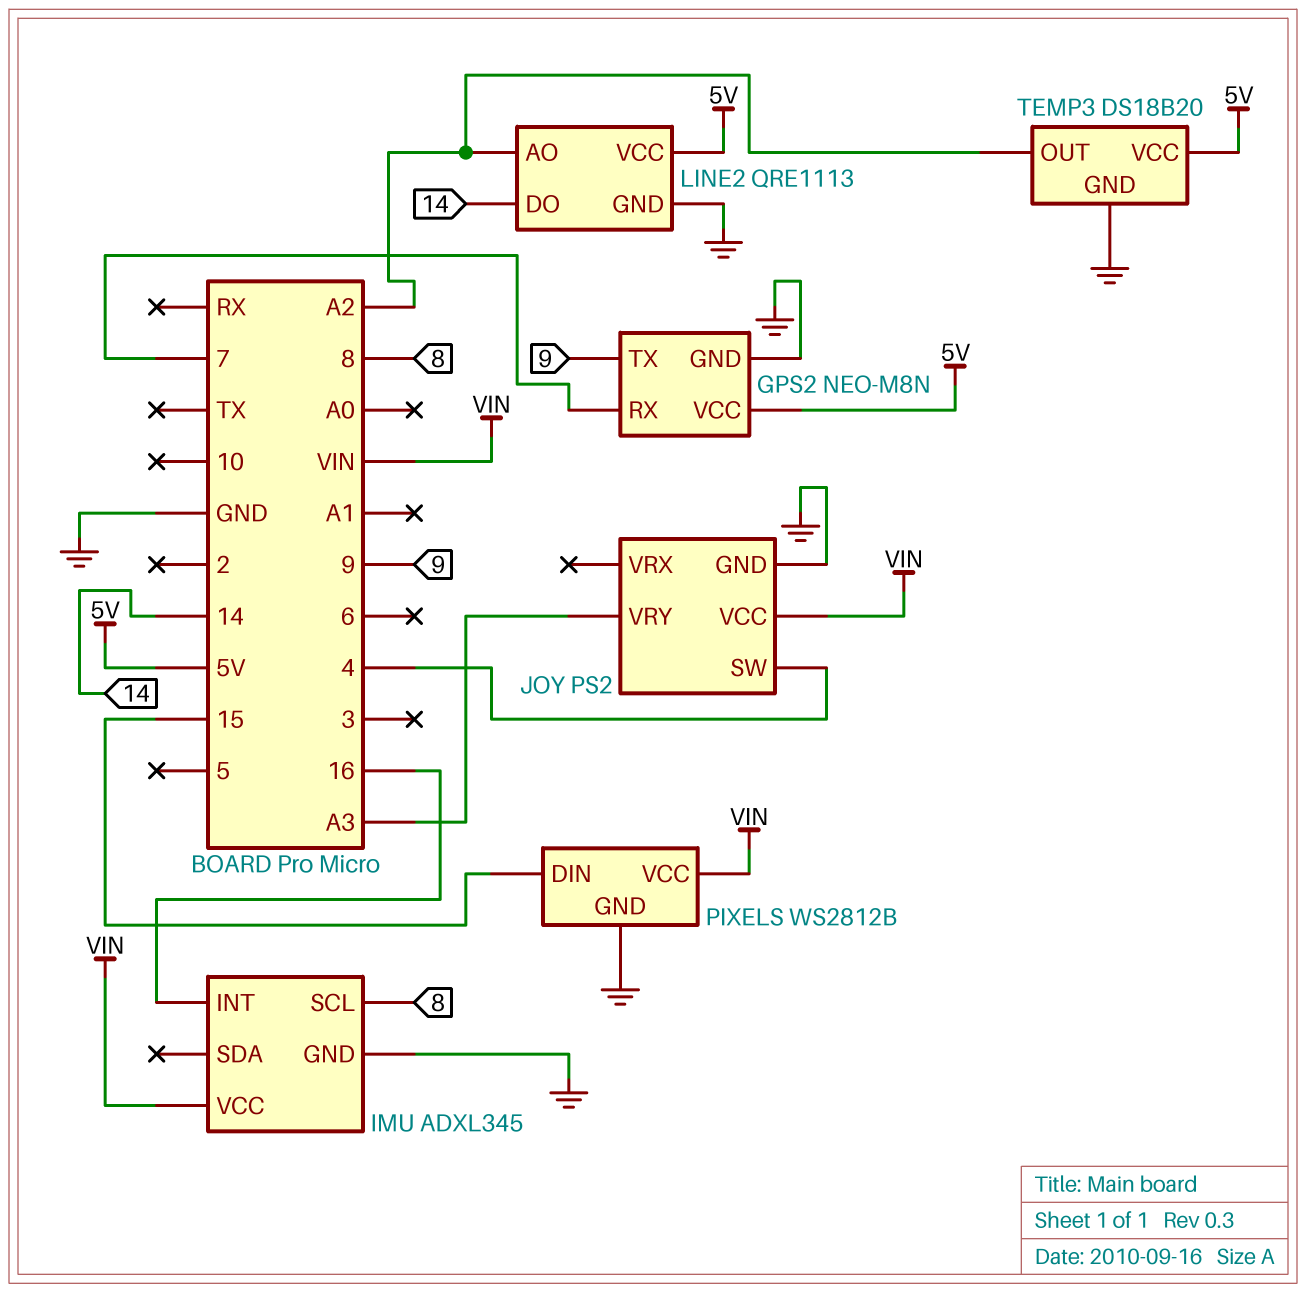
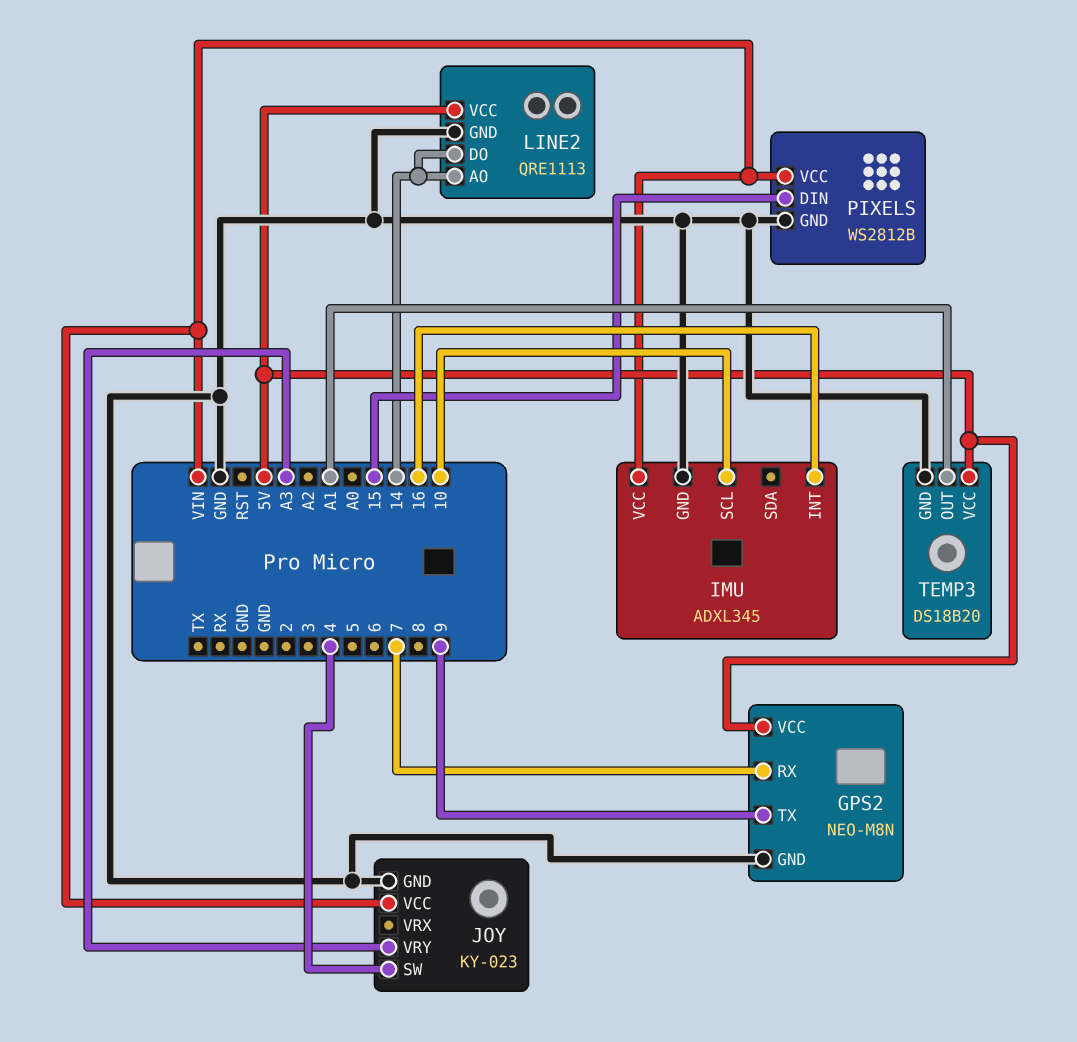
IMU pin SCL: 8 -> 10
JOY: PS2 -> KY-023
LINE2 pin AO: A2 -> 14
TEMP3 pin OUT: A2 -> A1

